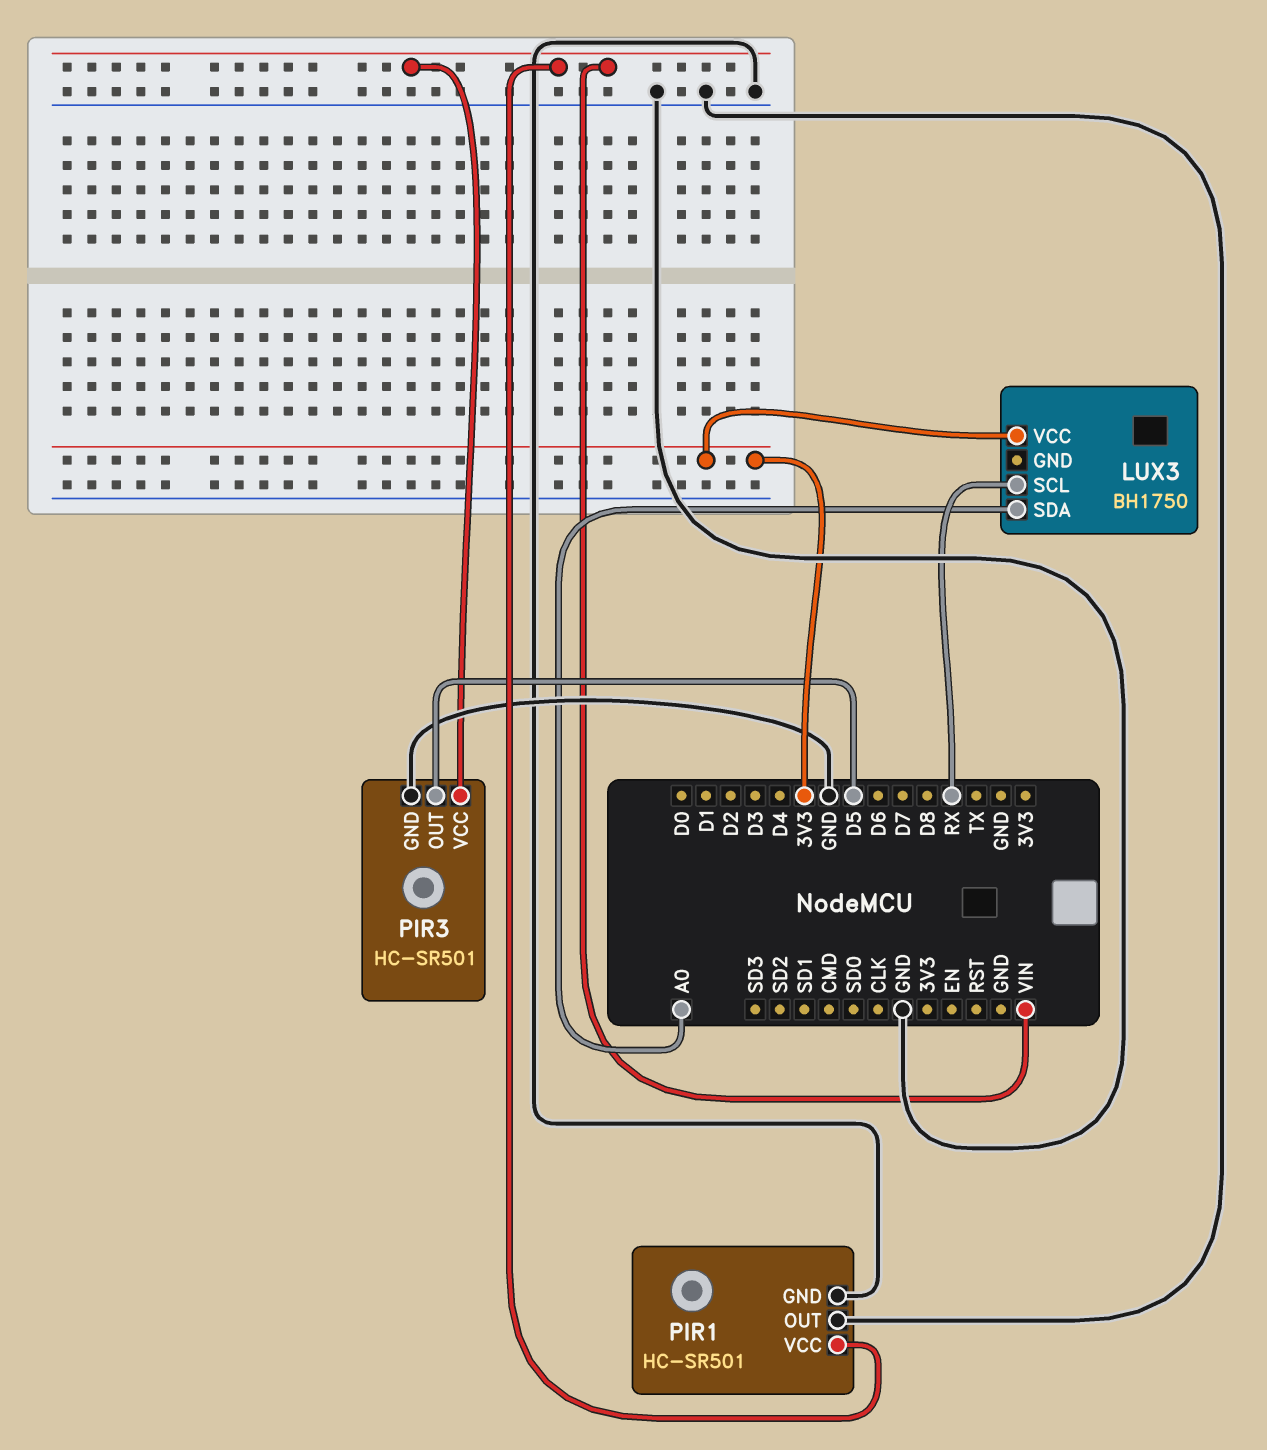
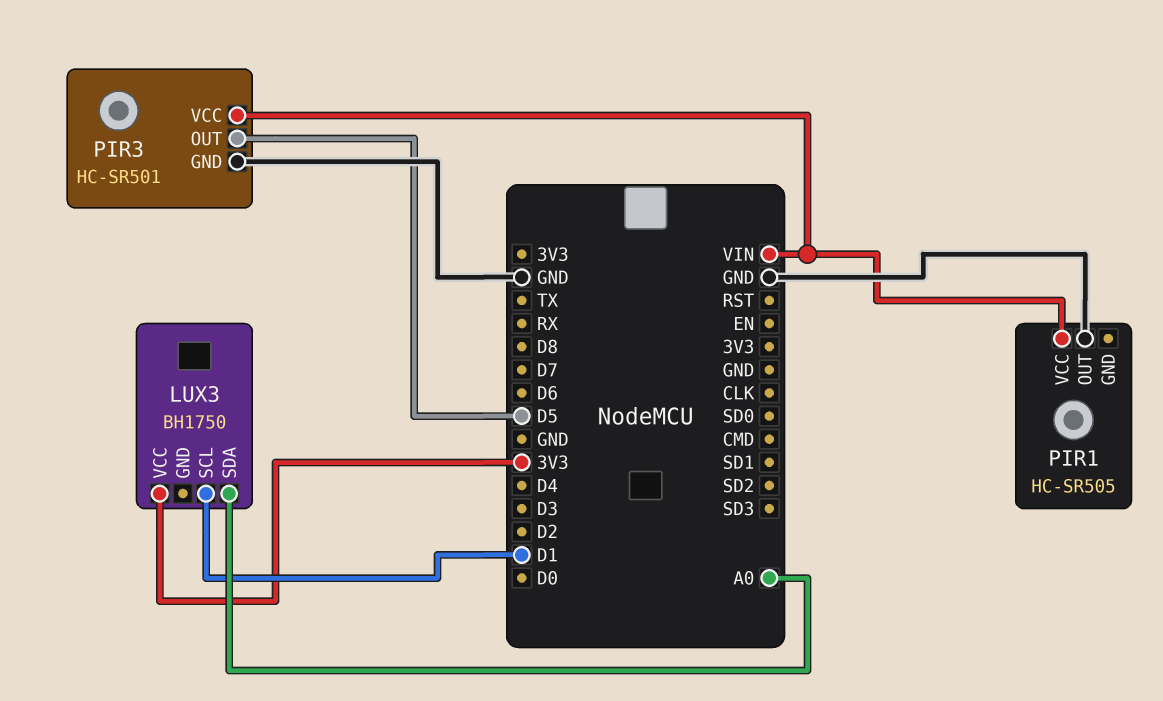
LUX3 pin SCL: RX -> D1
PIR1: HC-SR501 -> HC-SR505
PIR1 pin GND: GND -> none

